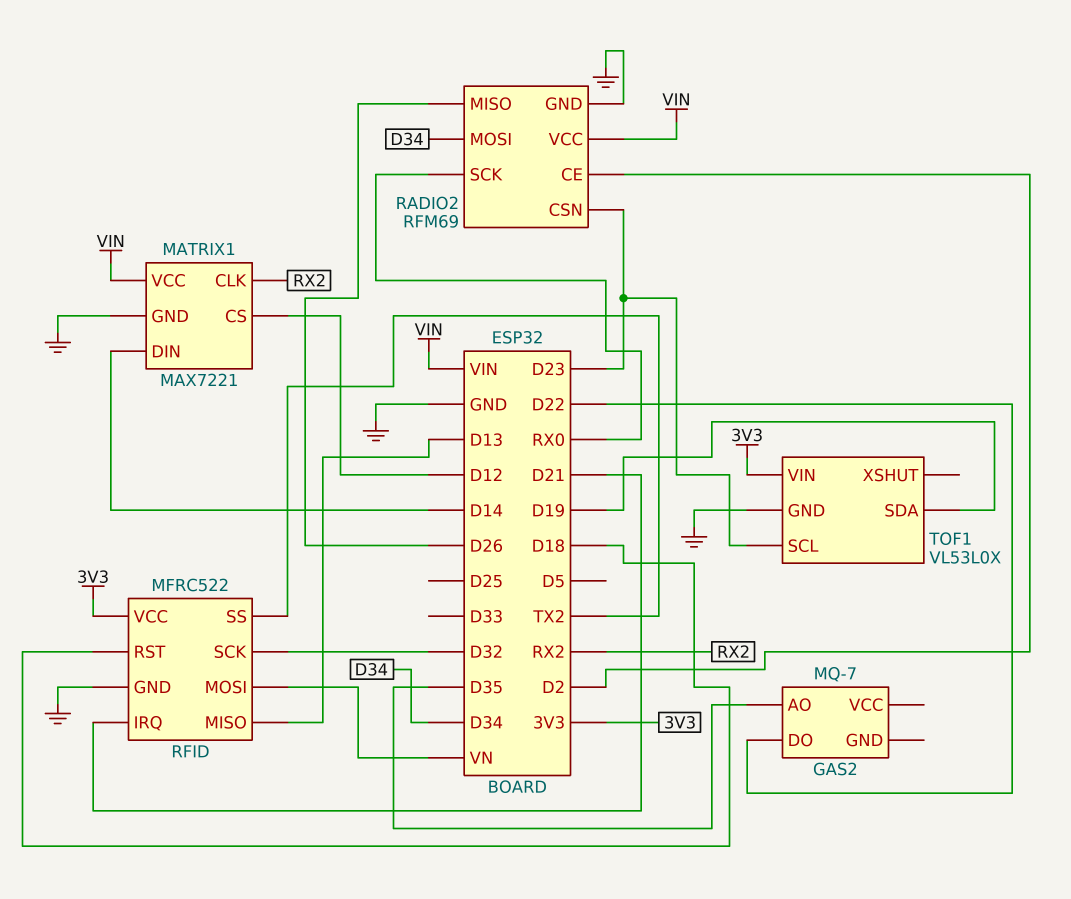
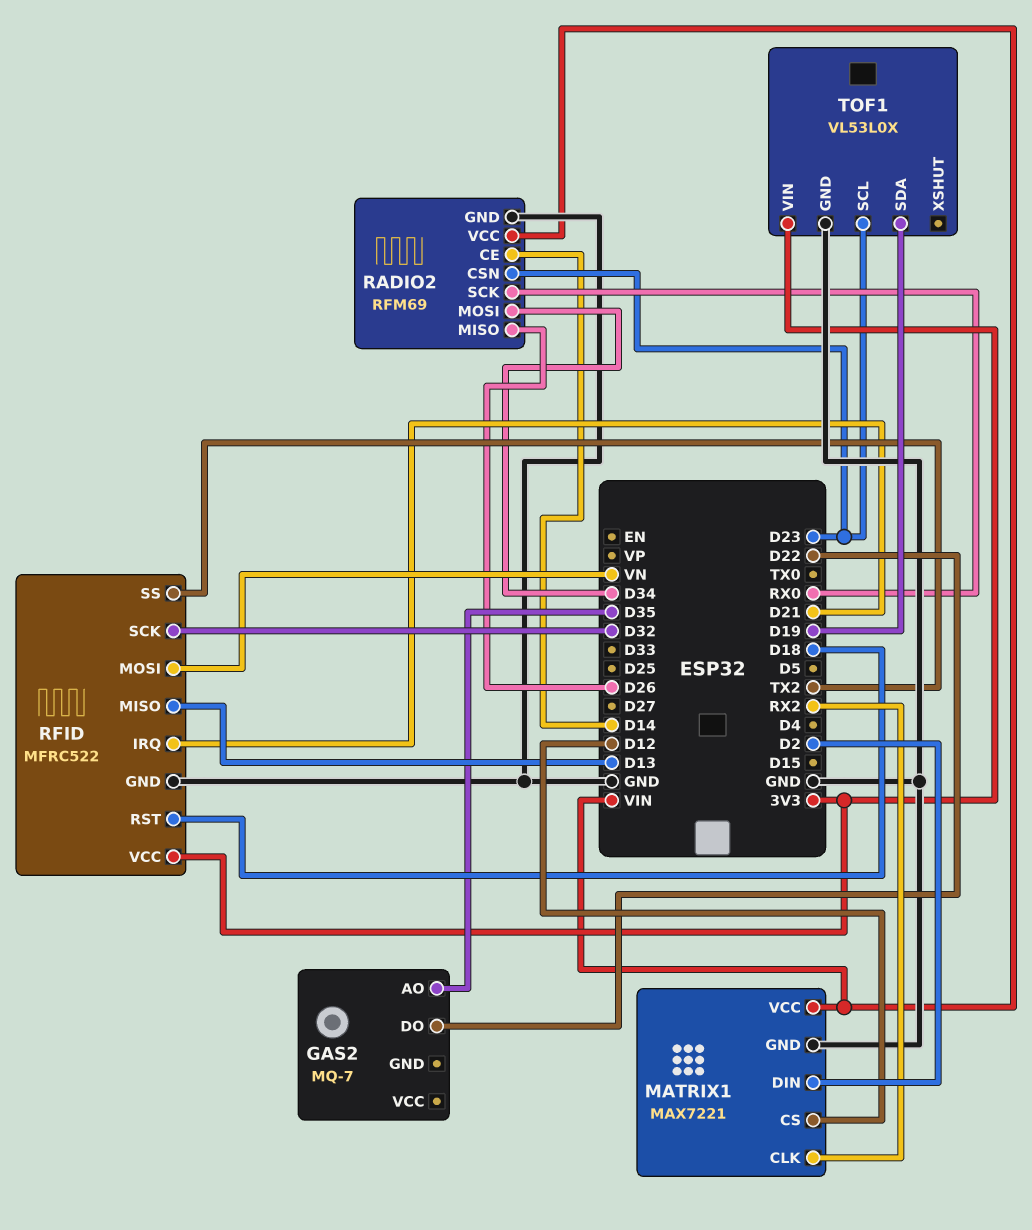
MATRIX1 pin DIN: D14 -> D2
RADIO2 pin CE: D2 -> D14

